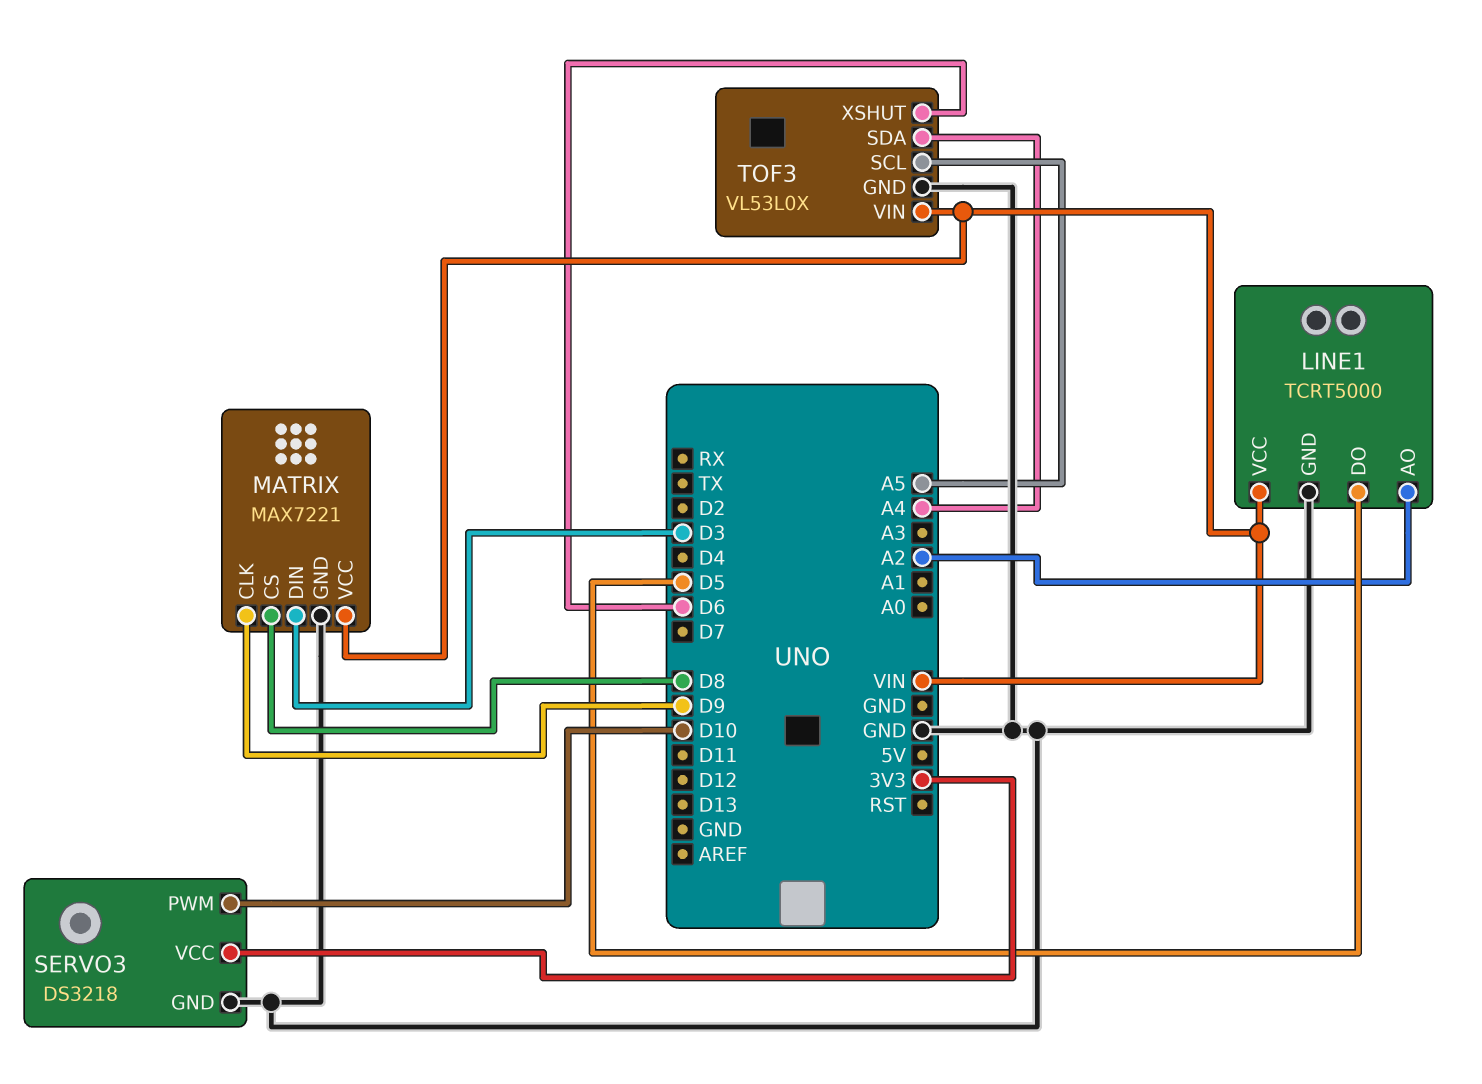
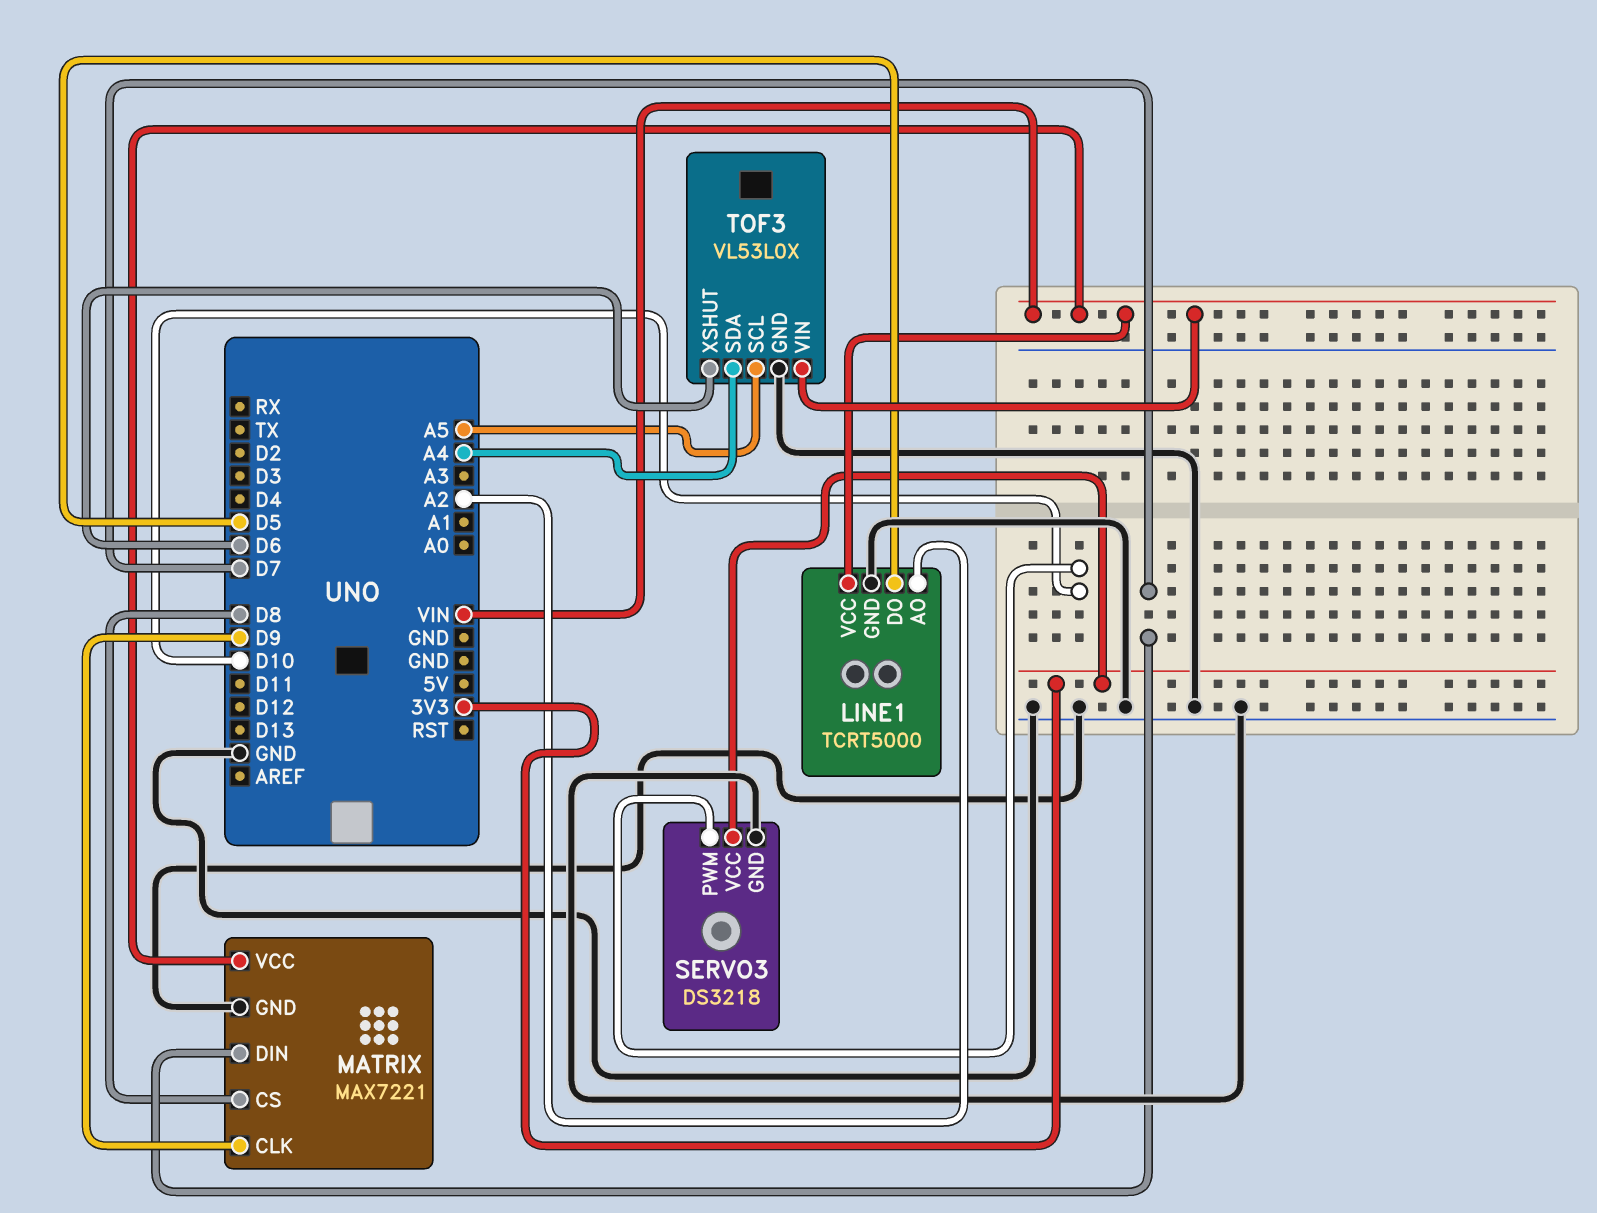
MATRIX pin DIN: D3 -> D7

